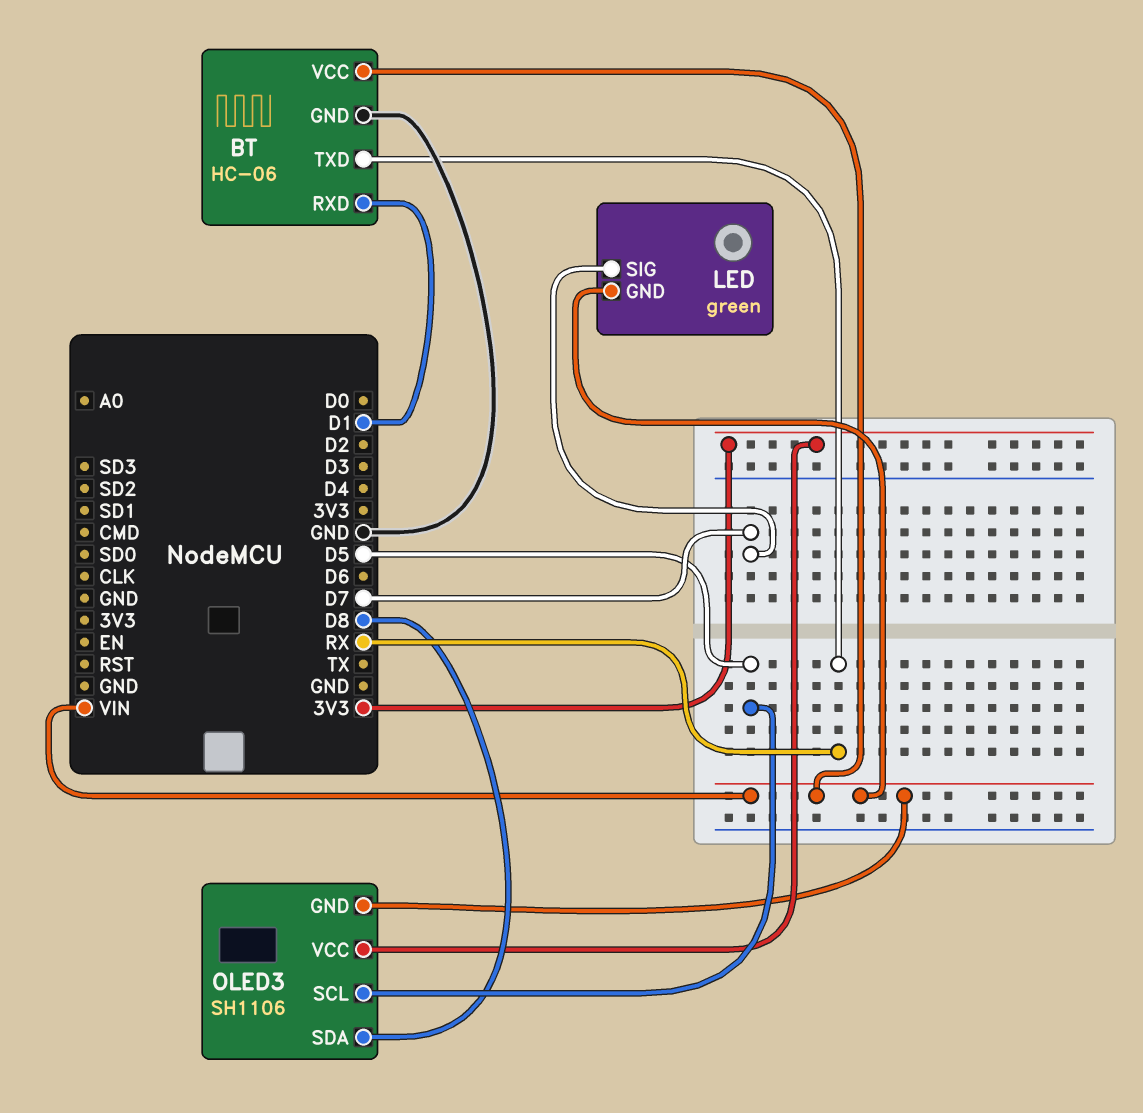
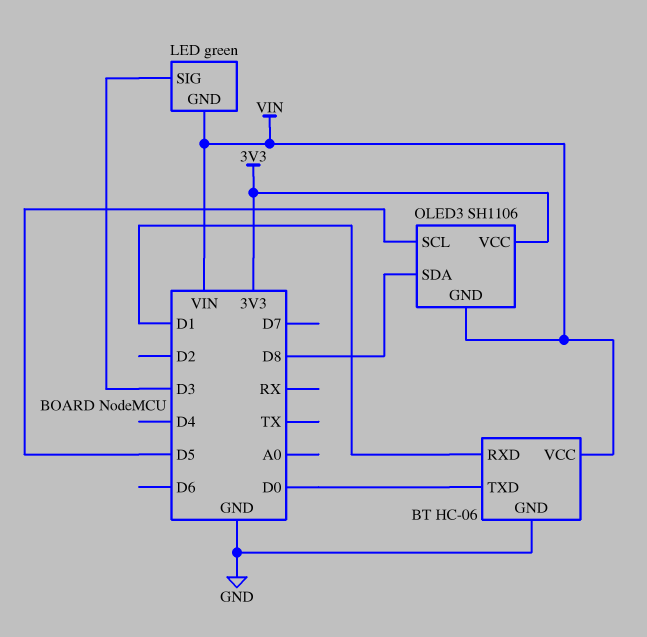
BT pin TXD: RX -> D0
LED pin SIG: D7 -> D3

